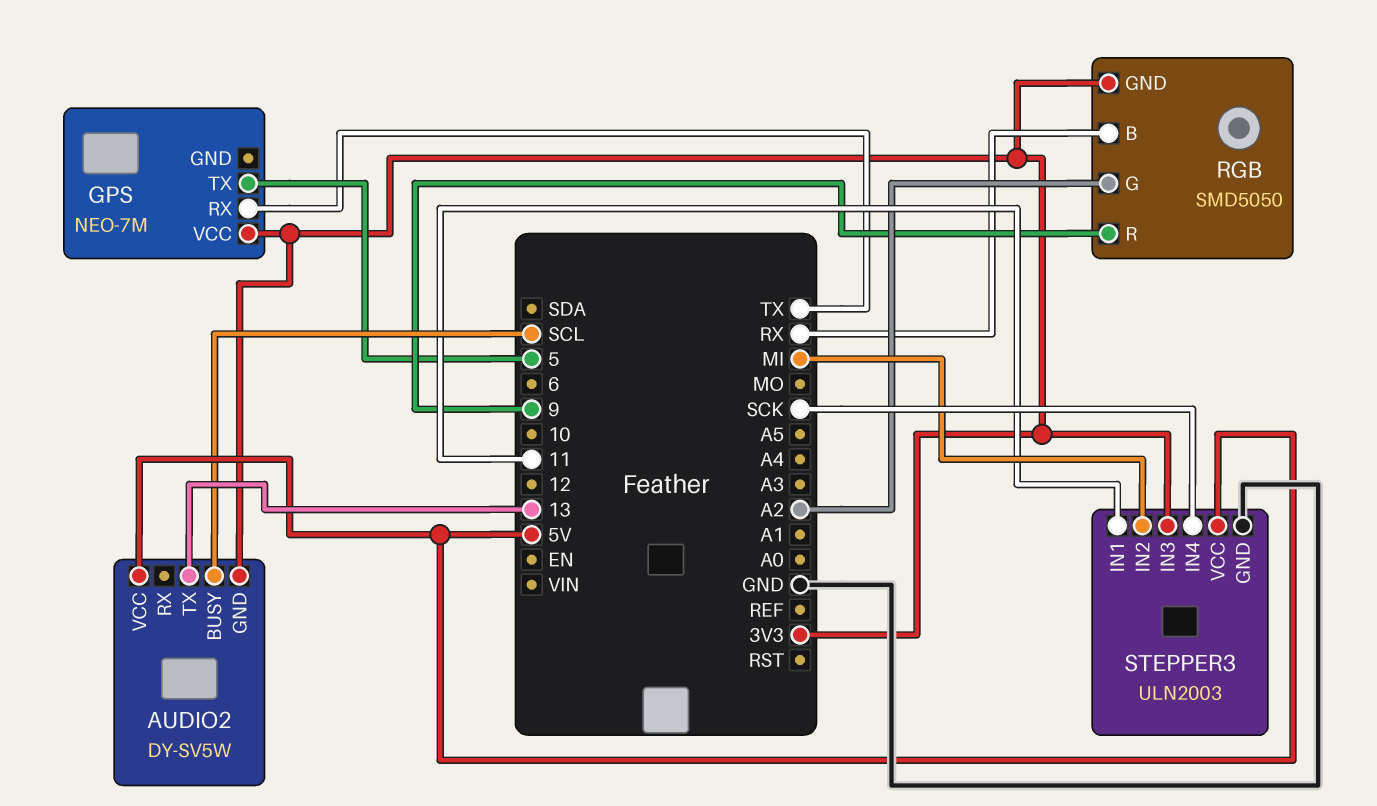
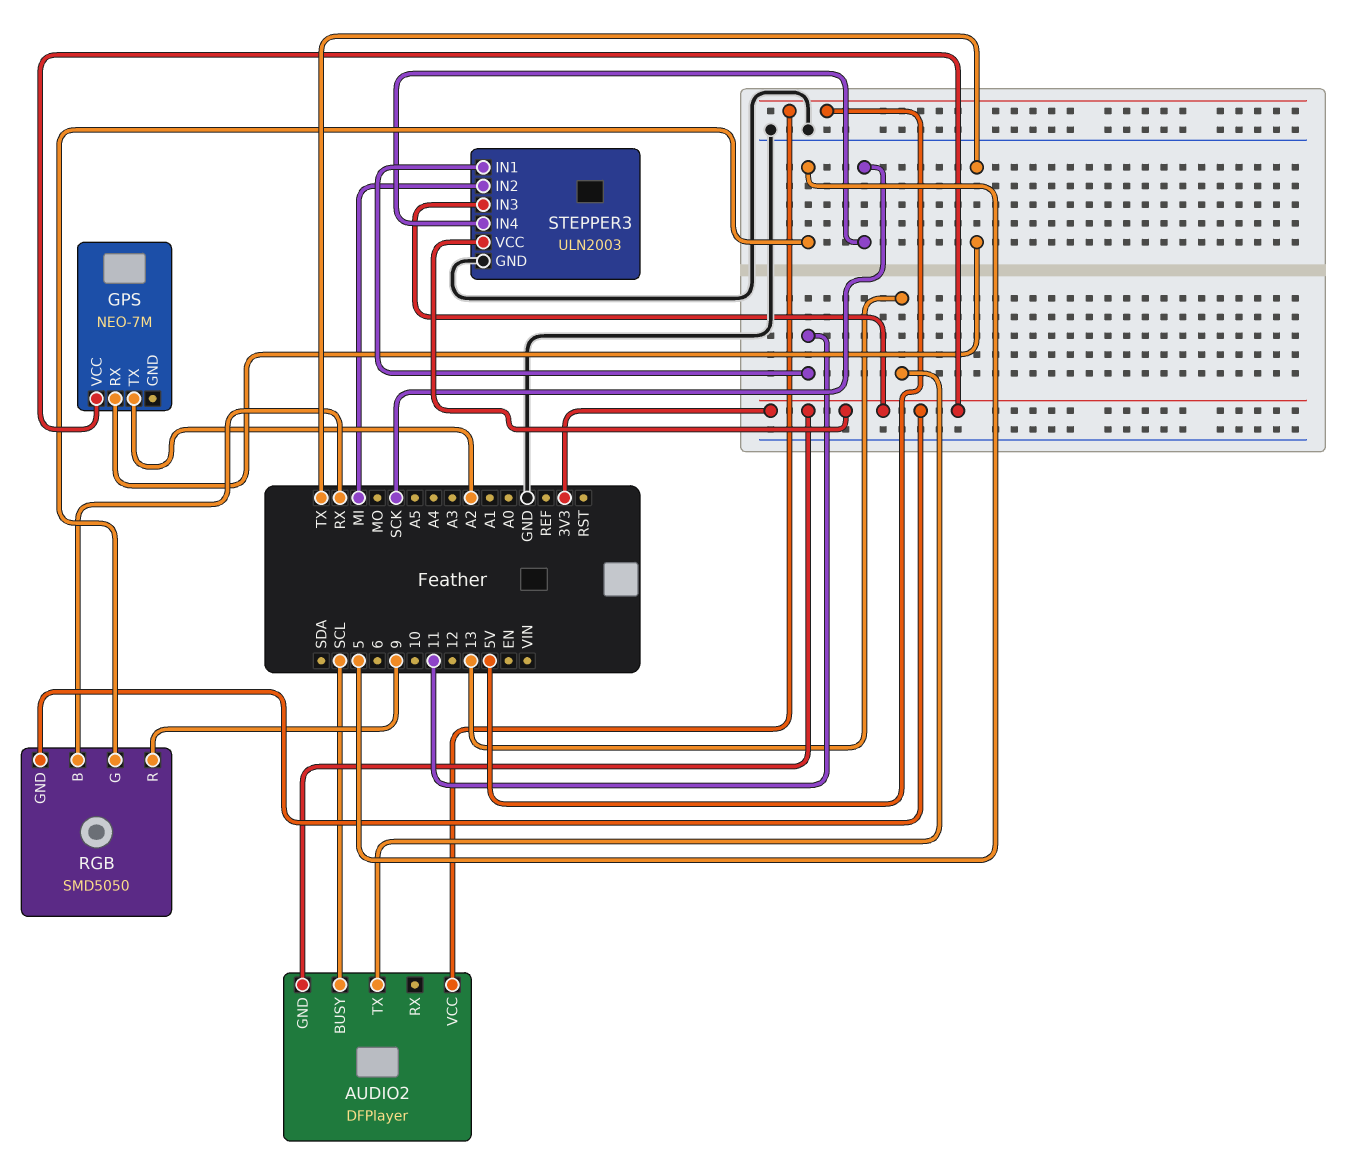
AUDIO2: DY-SV5W -> DFPlayer
GPS pin TX: 5 -> A2
RGB pin G: A2 -> 5
STEPPER3 pin VCC: 5V -> 3V3

